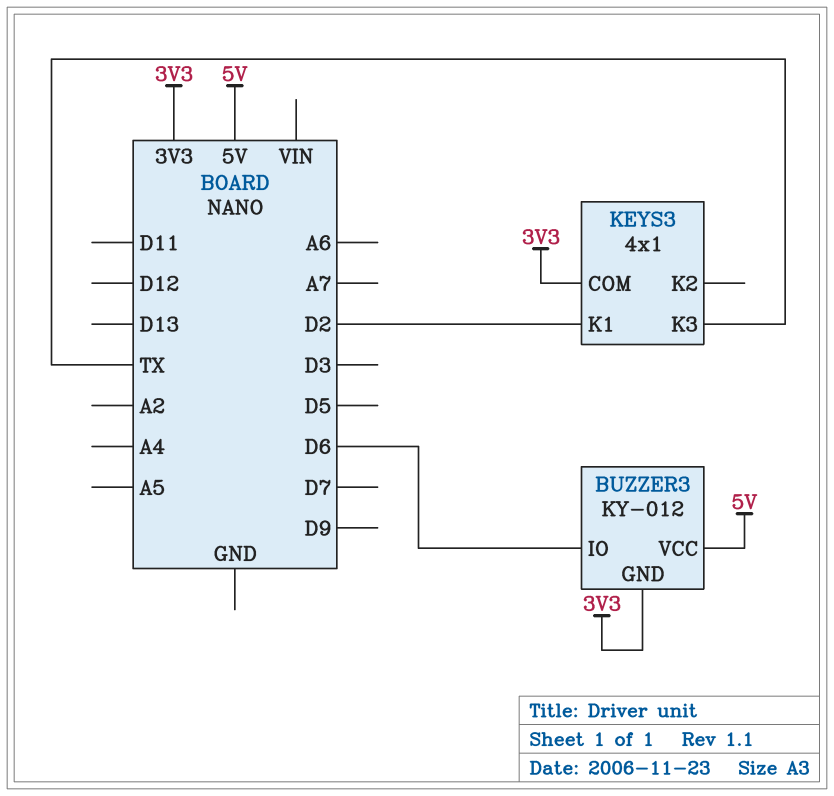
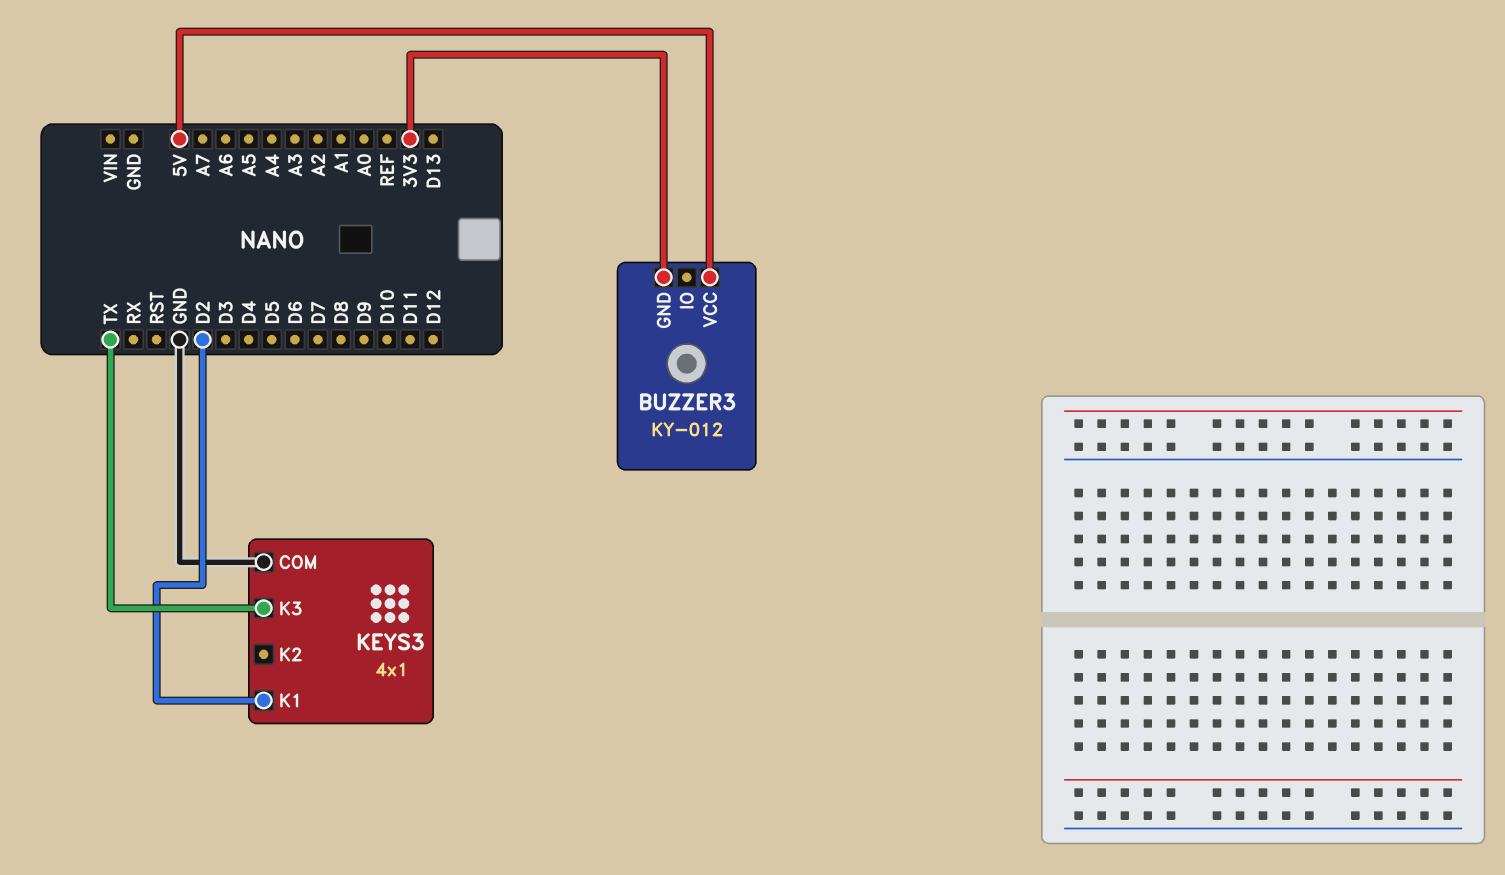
BUZZER3 pin IO: D6 -> none
KEYS3 pin COM: 3V3 -> GND

